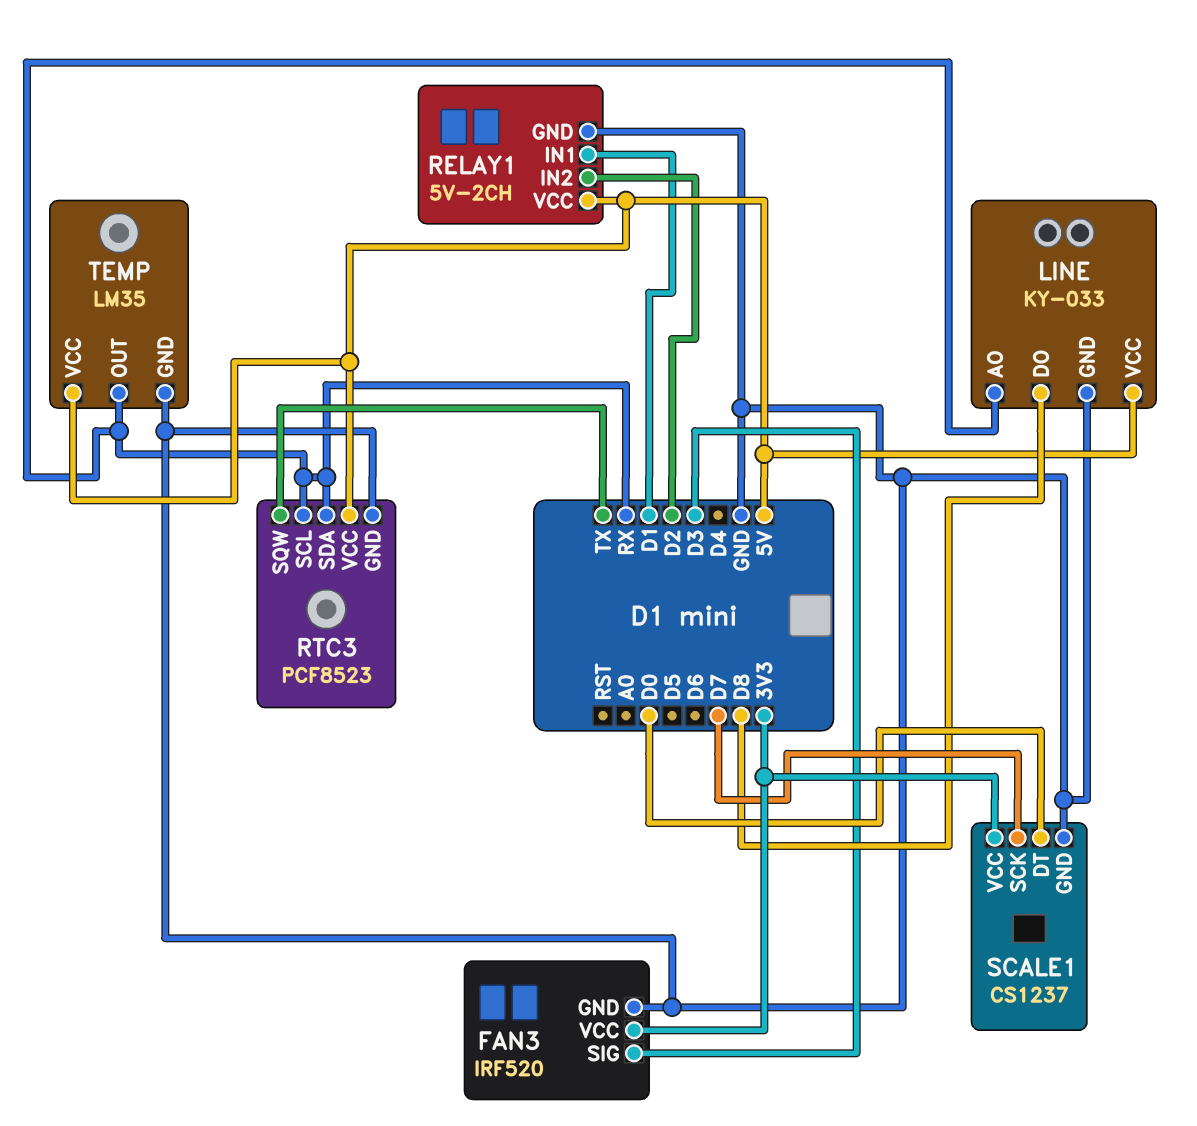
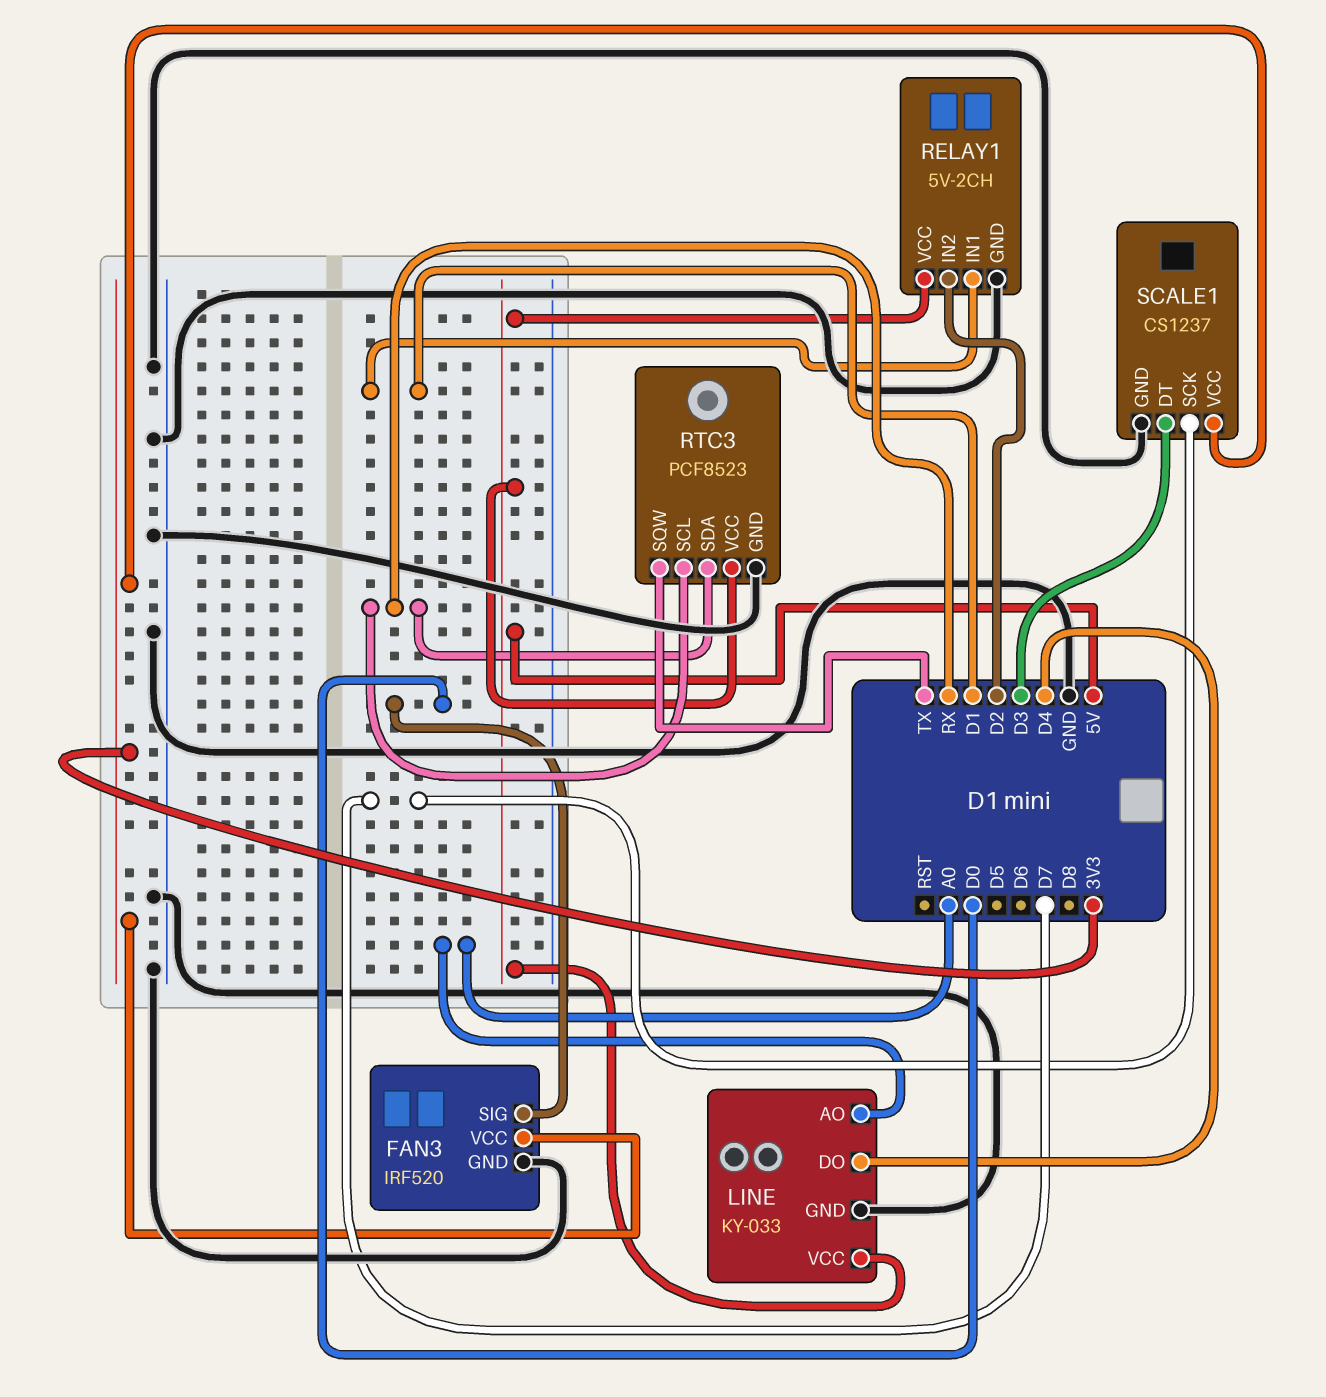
FAN3 pin SIG: D3 -> D0
LINE pin AO: RX -> A0
LINE pin DO: D8 -> D4
SCALE1 pin DT: D0 -> D3
TEMP: LM35 -> none
TEMP pin GND: GND -> none
TEMP pin OUT: RX -> none
TEMP pin VCC: 5V -> none

